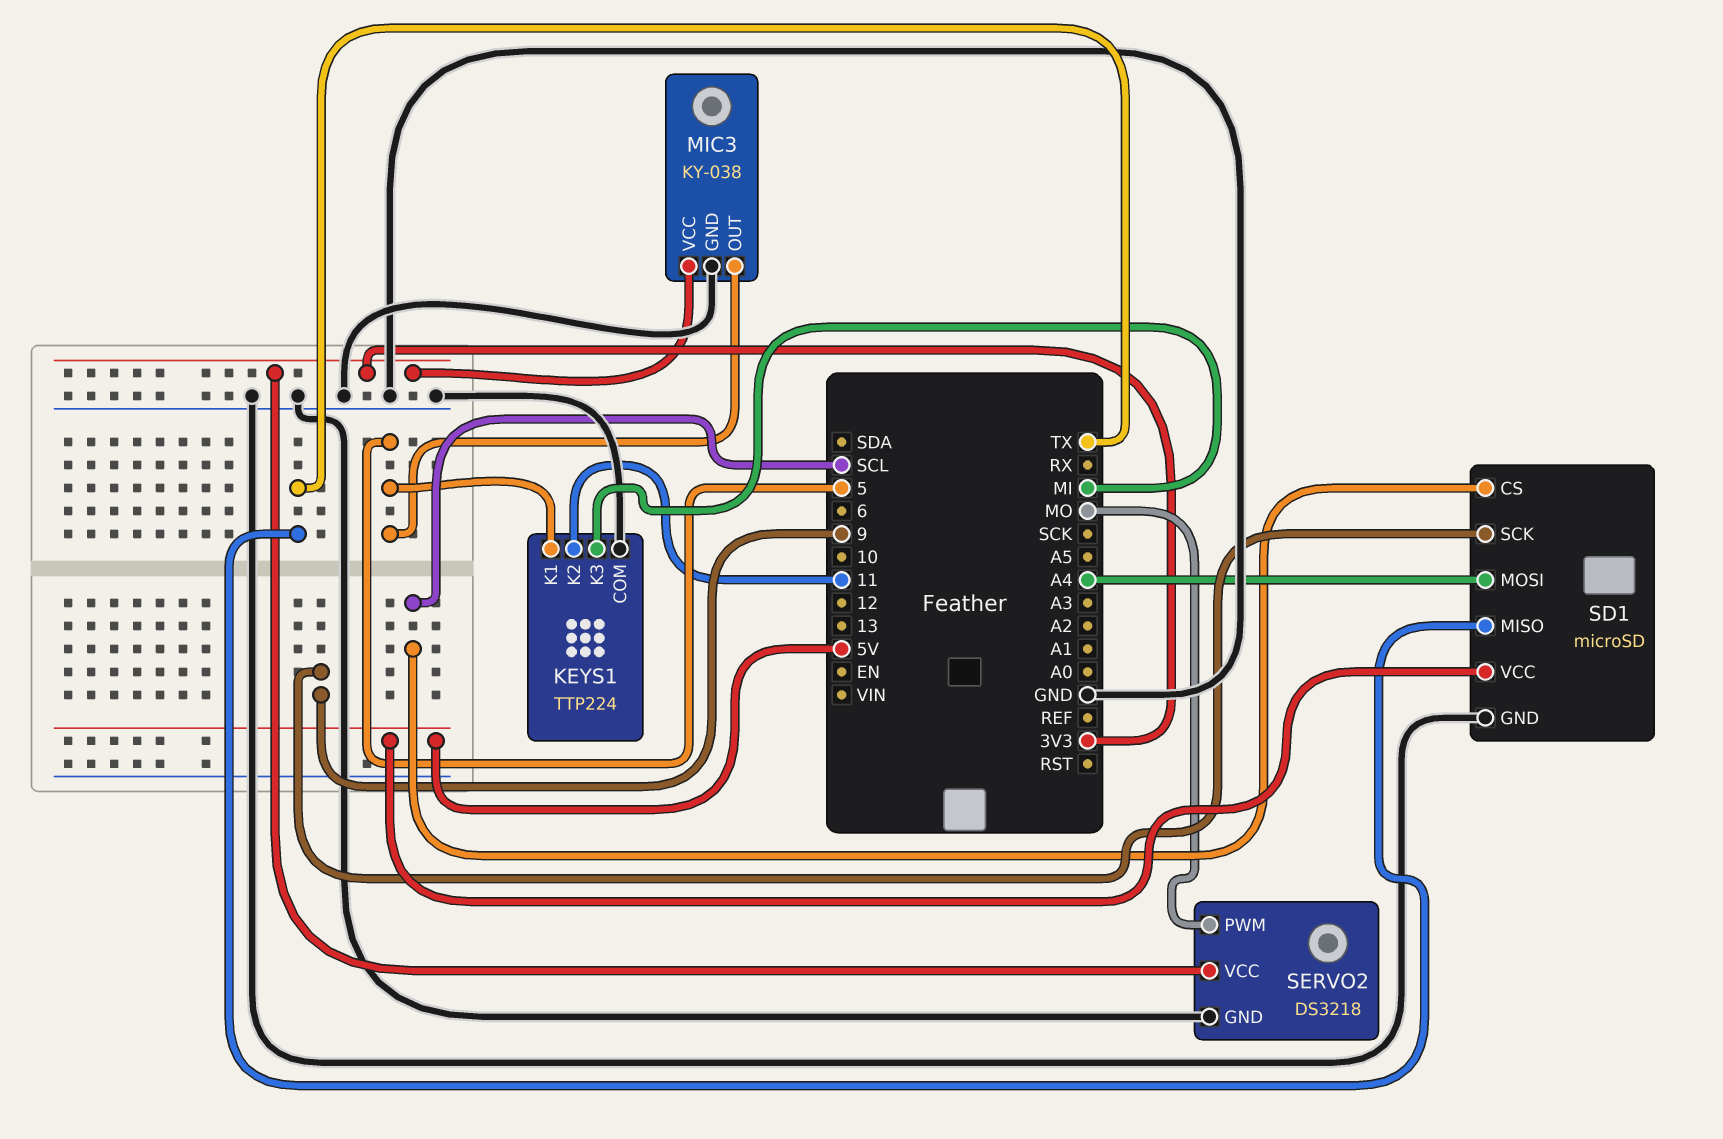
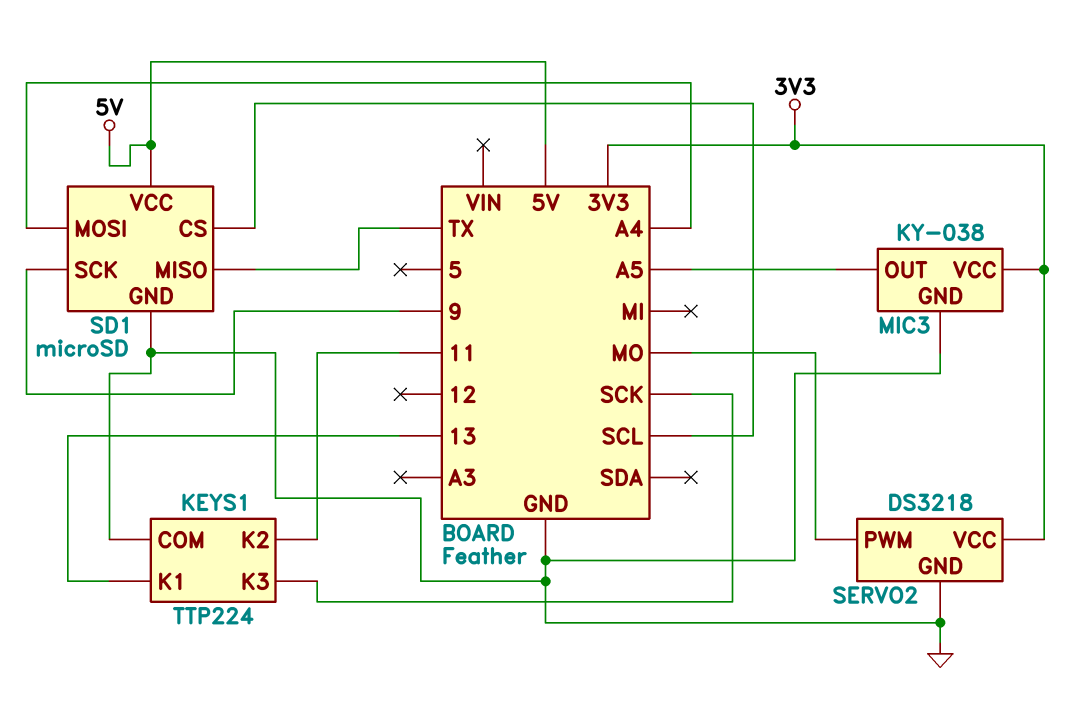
KEYS1 pin K1: 5 -> 13
KEYS1 pin K3: MI -> SCK
MIC3 pin OUT: 5 -> A5

